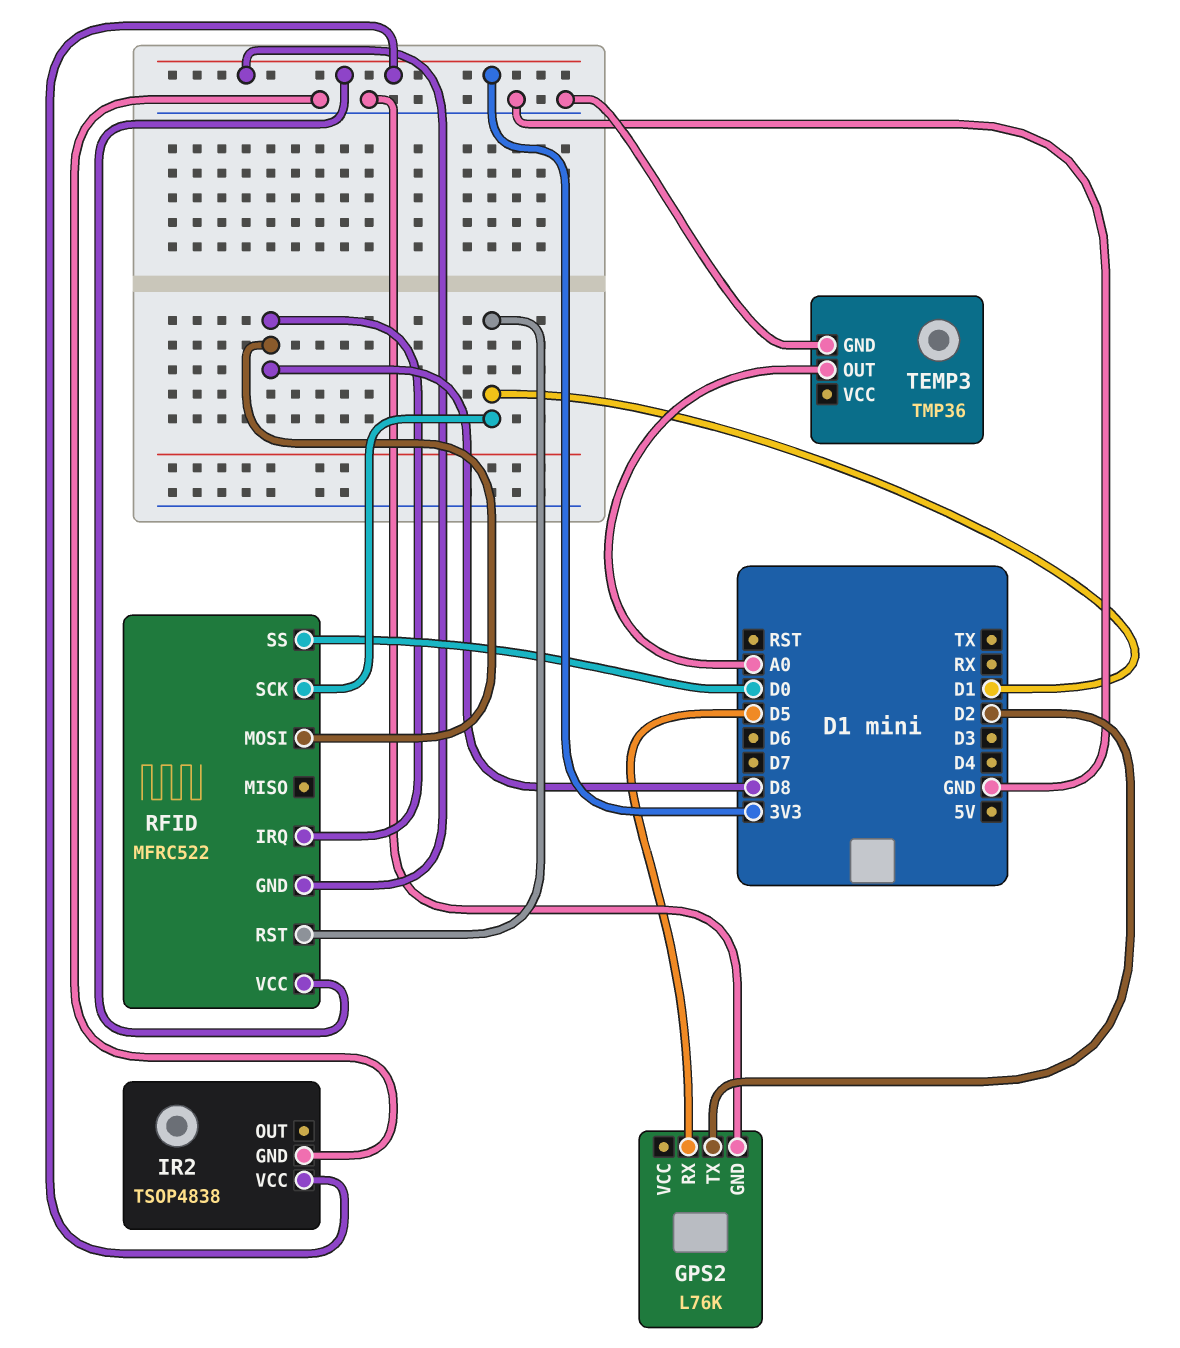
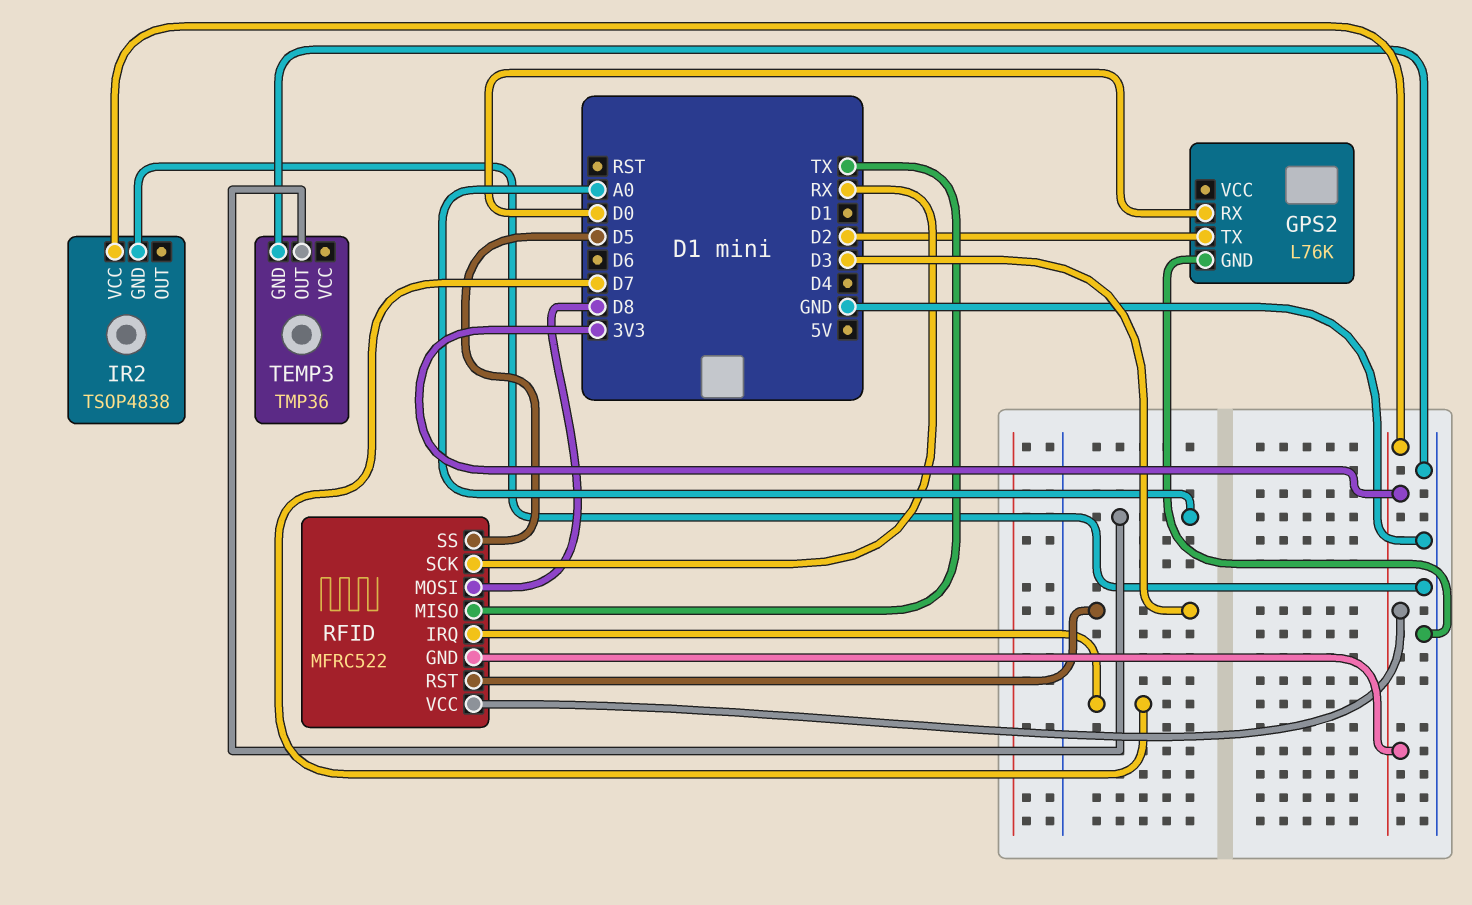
GPS2 pin RX: D5 -> D0
RFID pin IRQ: D8 -> D7
RFID pin MISO: none -> TX
RFID pin RST: D1 -> D3
RFID pin SCK: D1 -> RX
RFID pin SS: D0 -> D5

